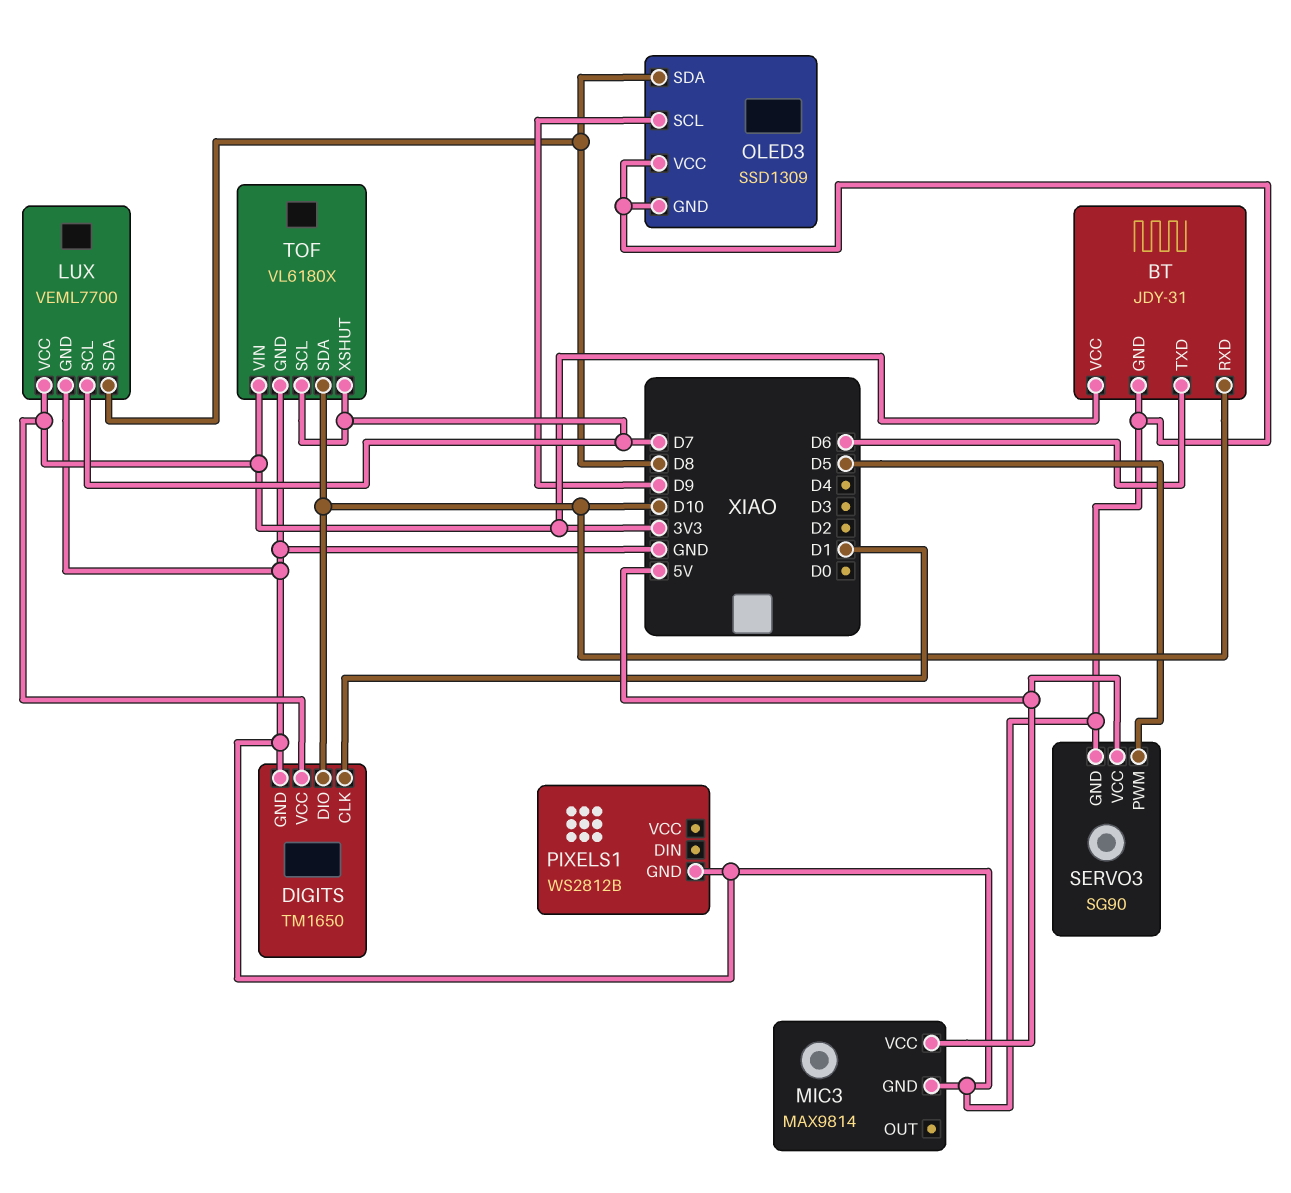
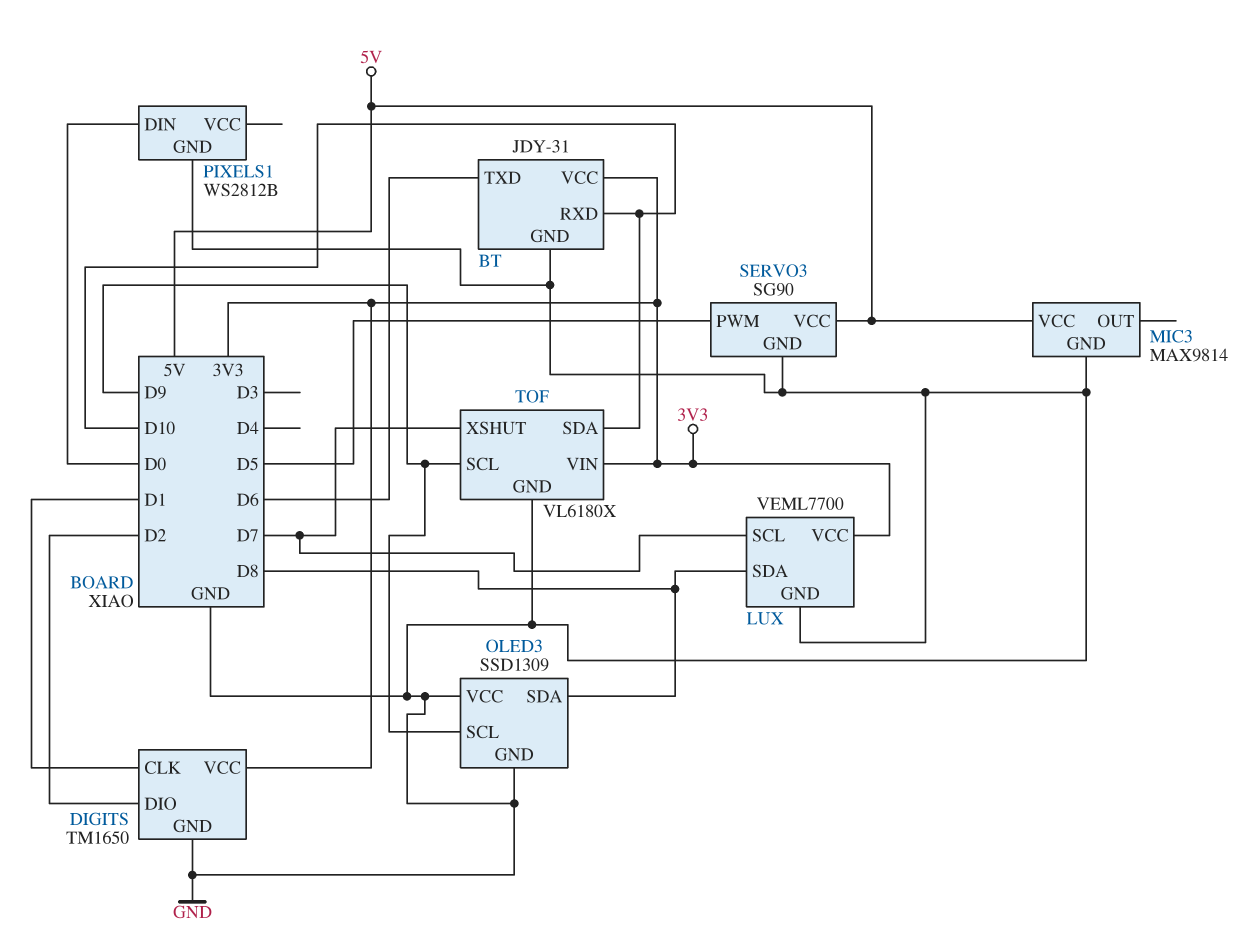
DIGITS pin DIO: D10 -> D2
PIXELS1 pin DIN: none -> D0
TOF pin SCL: D7 -> D9

